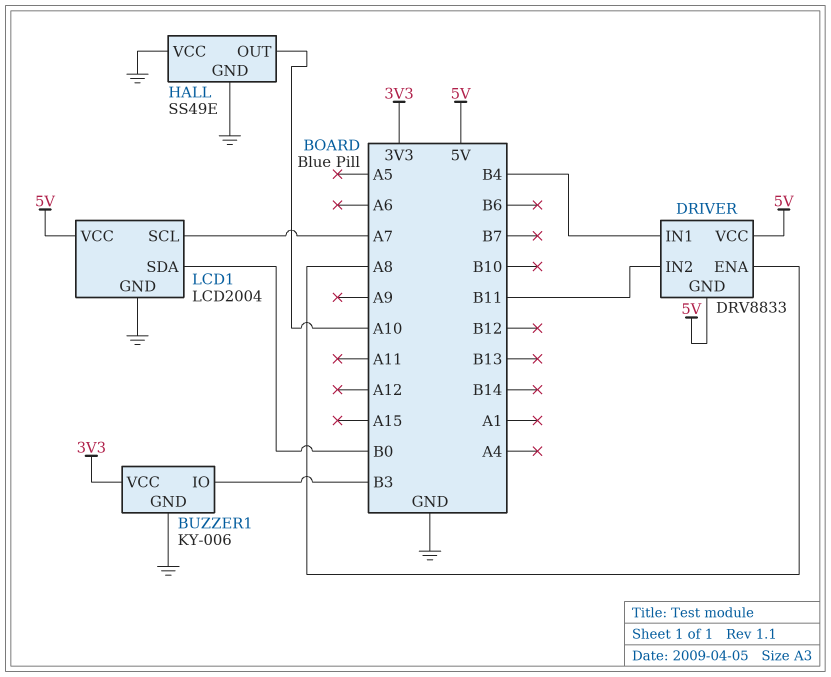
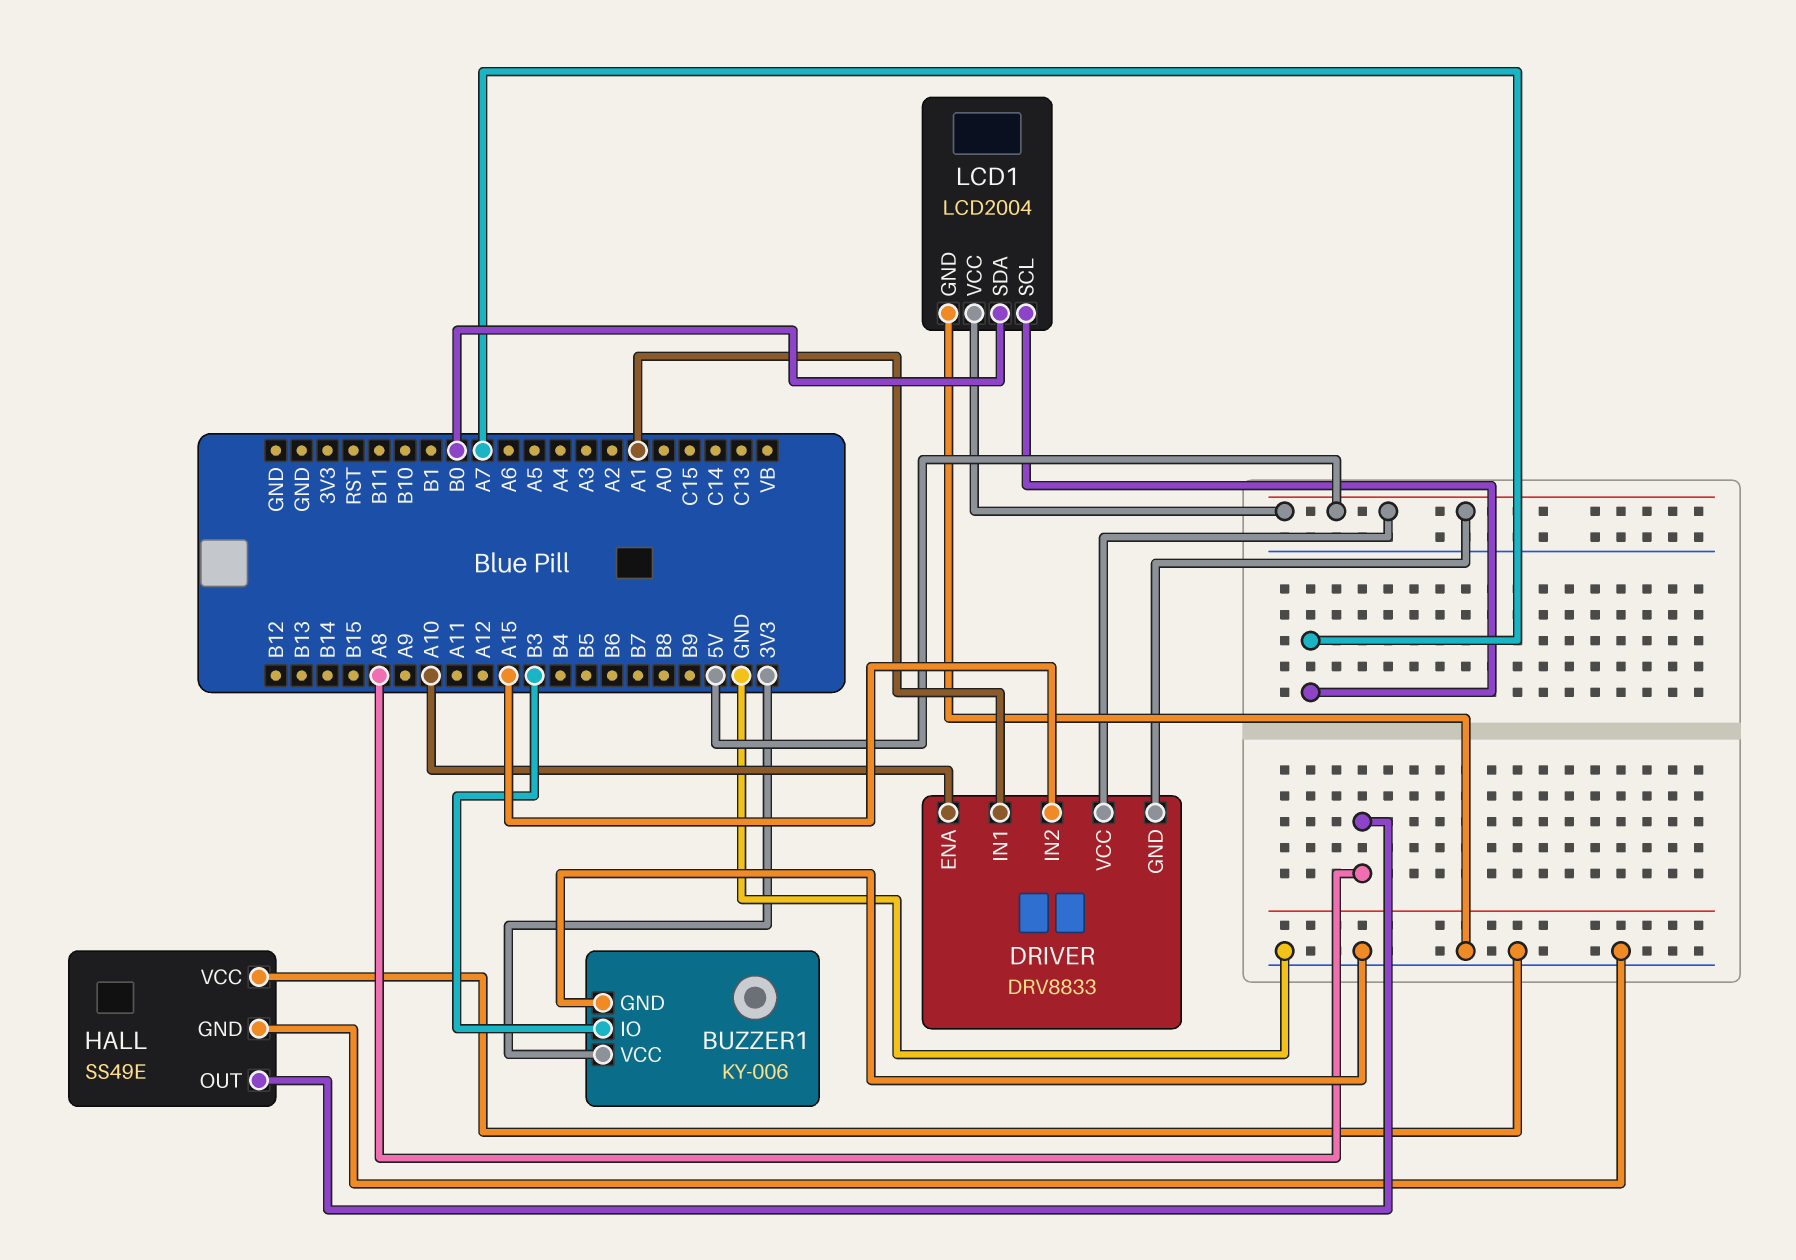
DRIVER pin ENA: A8 -> A10
DRIVER pin IN1: B4 -> A1
DRIVER pin IN2: B11 -> A15
HALL pin OUT: A10 -> A8

